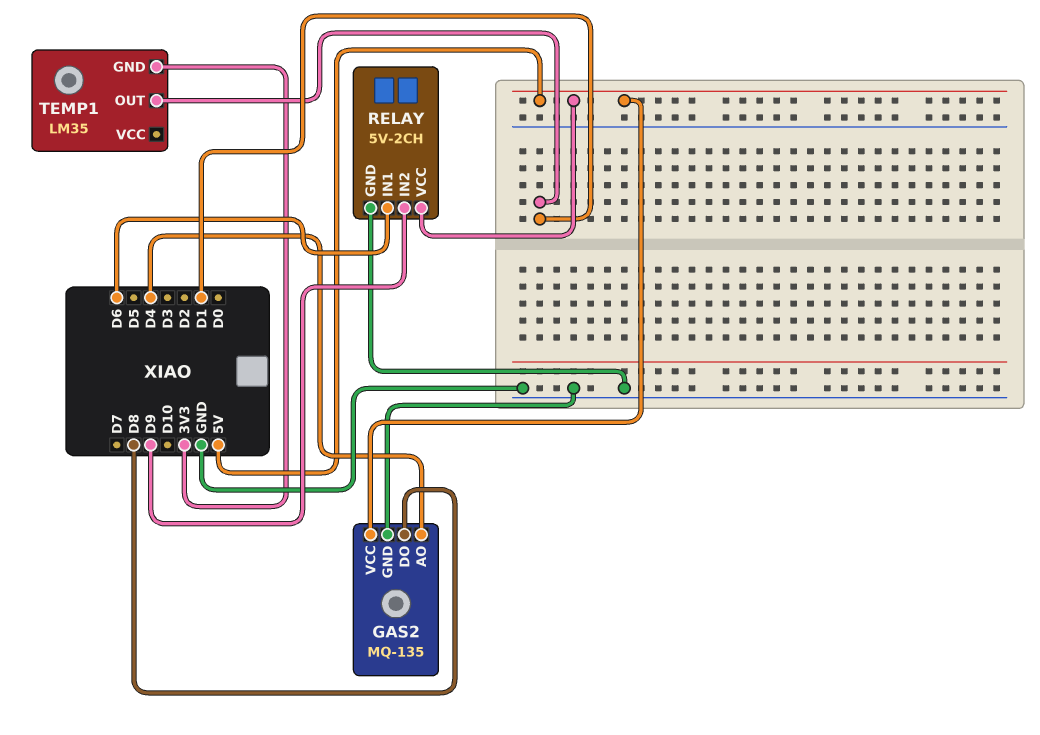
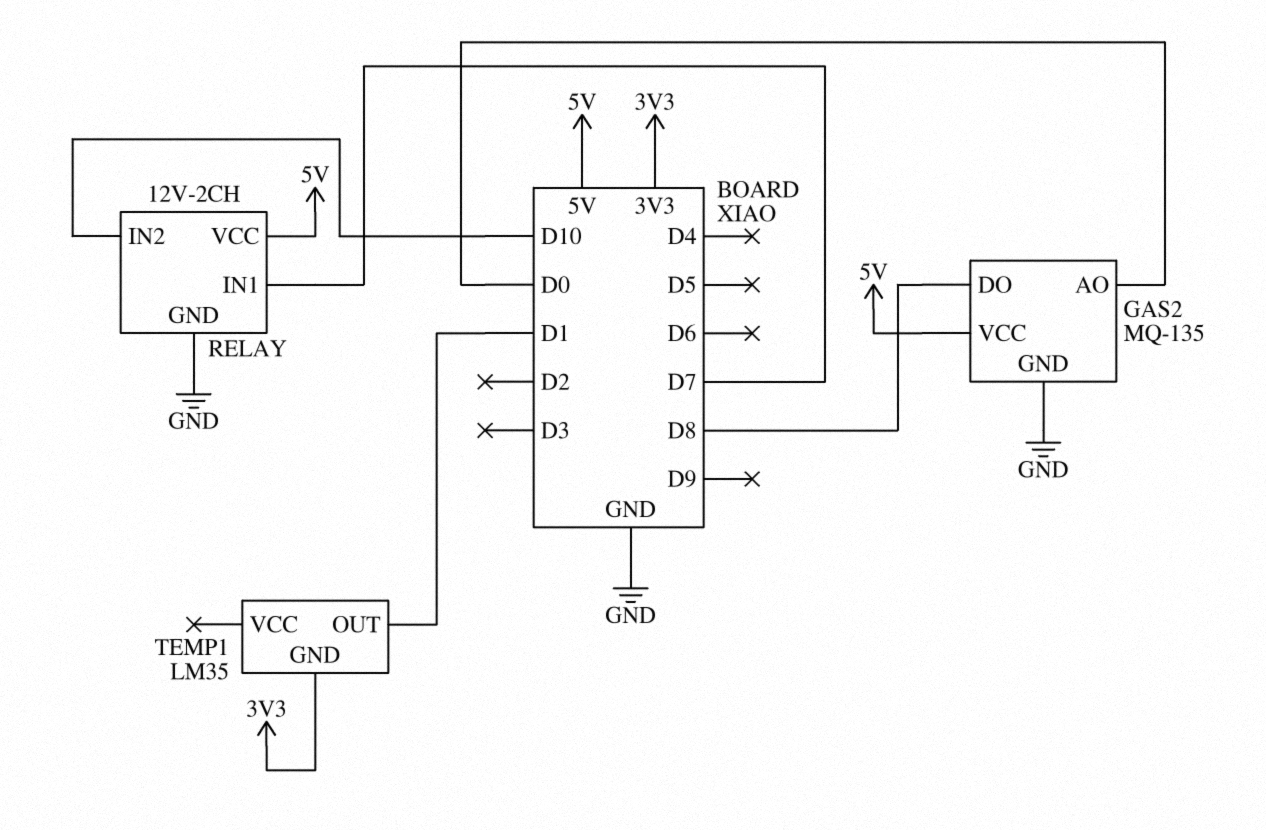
GAS2 pin AO: D4 -> D0
RELAY: 5V-2CH -> 12V-2CH
RELAY pin IN1: D6 -> D7
RELAY pin IN2: D9 -> D10

